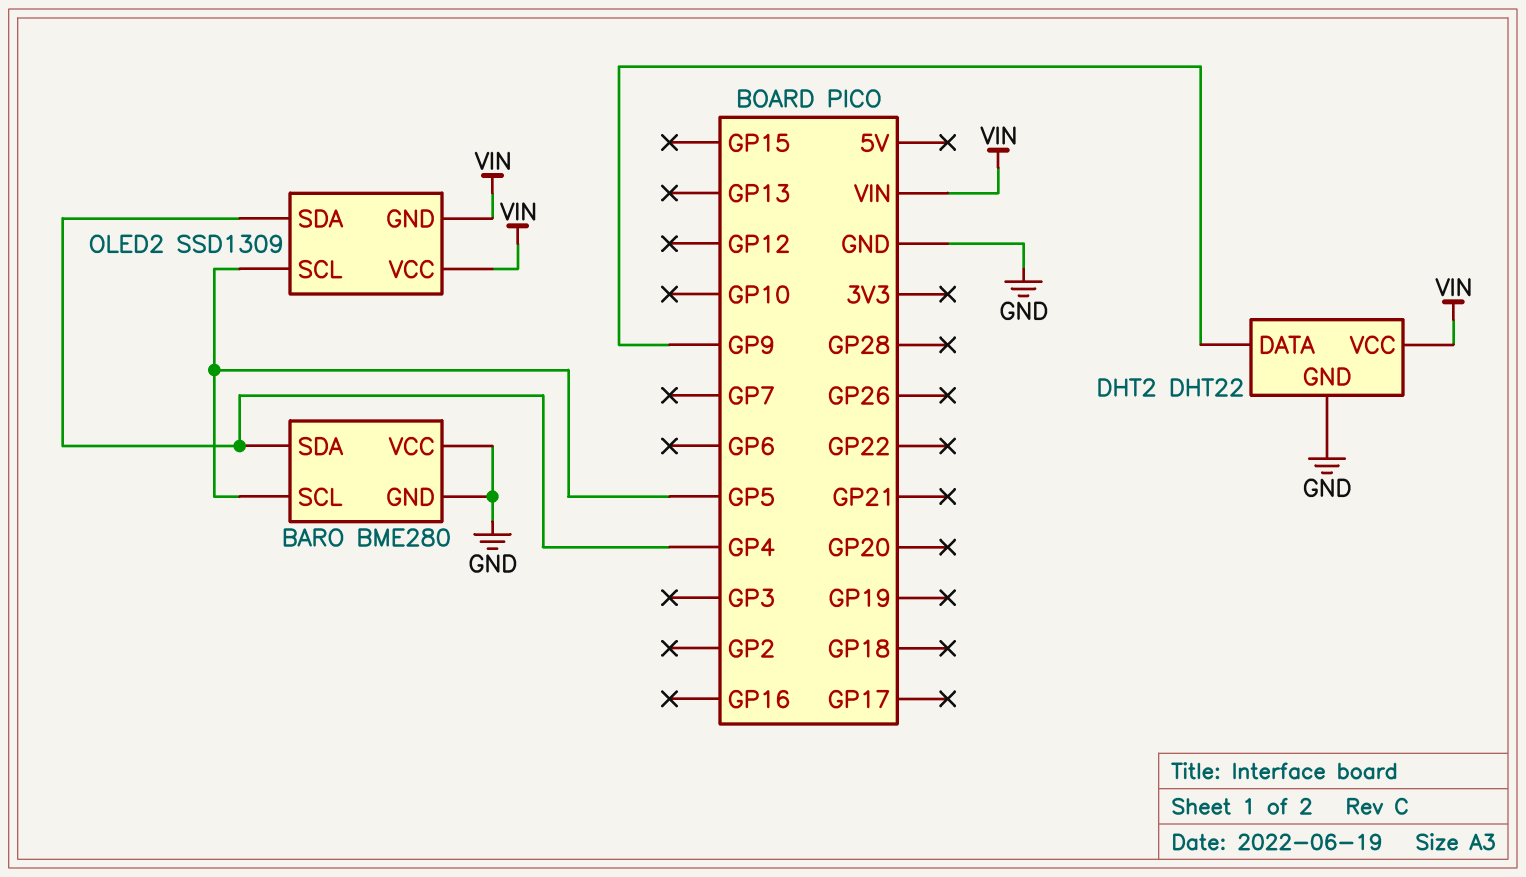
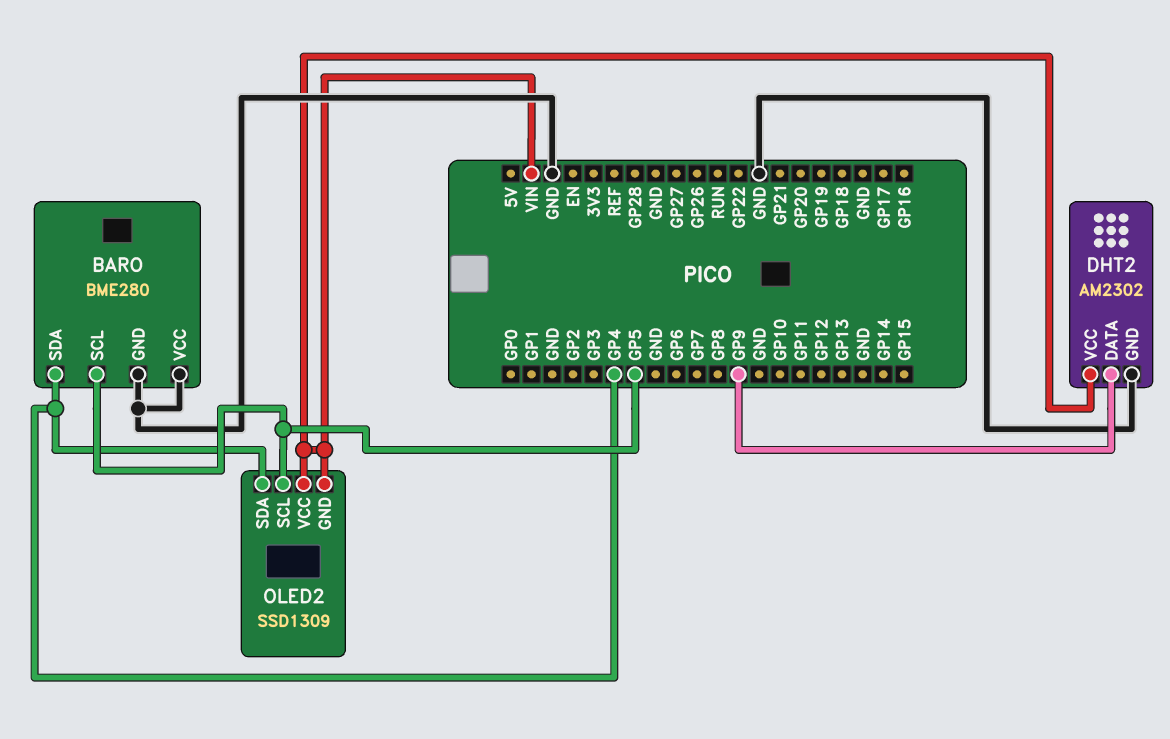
DHT2: DHT22 -> AM2302

